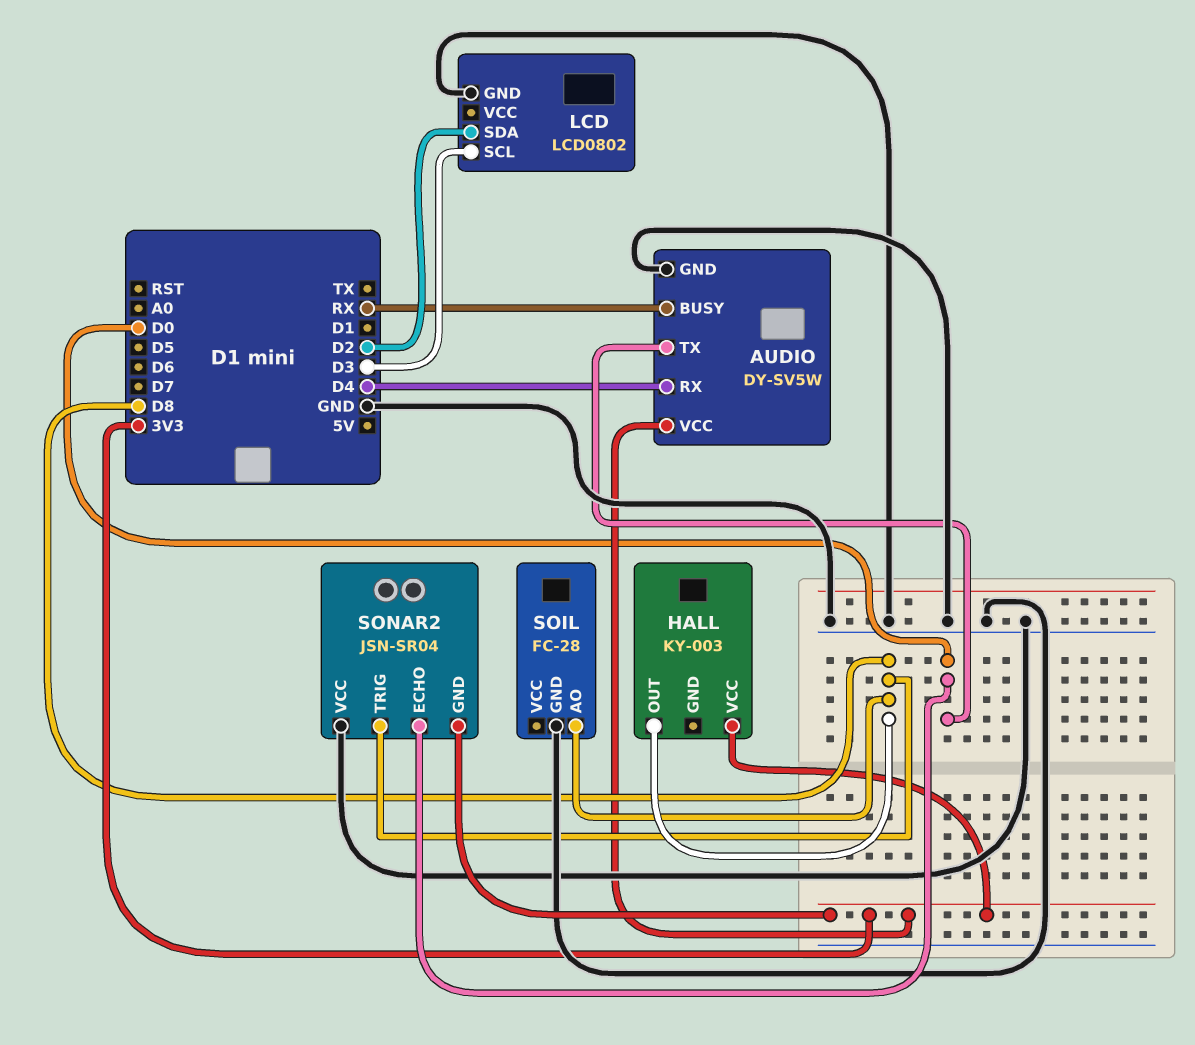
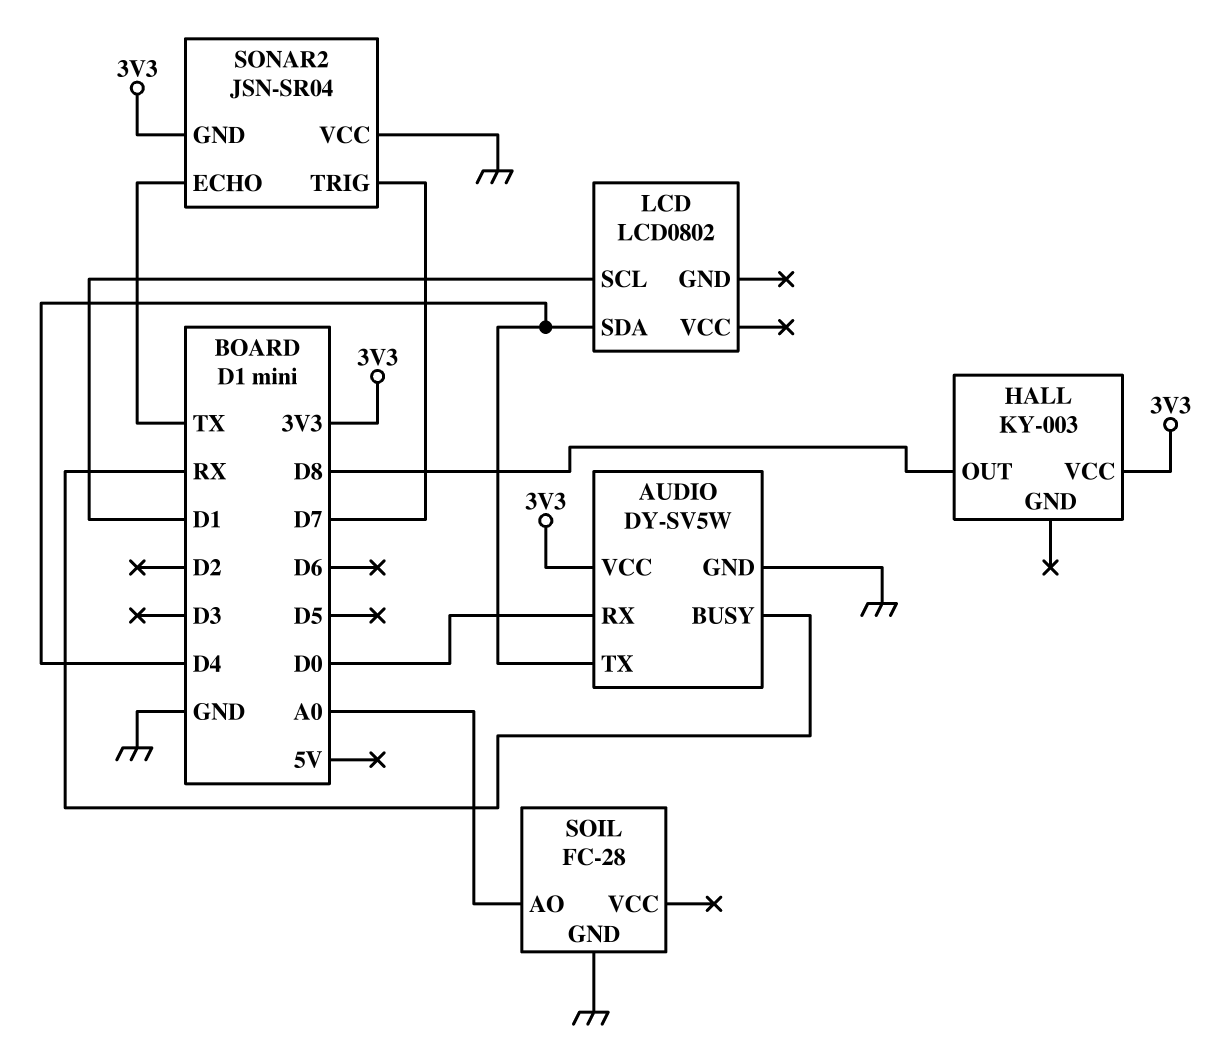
AUDIO pin RX: D4 -> D0
AUDIO pin TX: D0 -> D4
LCD pin GND: GND -> none
LCD pin SCL: D3 -> D1
LCD pin SDA: D2 -> D4
SOIL pin AO: D8 -> A0
SONAR2 pin ECHO: D0 -> TX
SONAR2 pin TRIG: D8 -> D7

